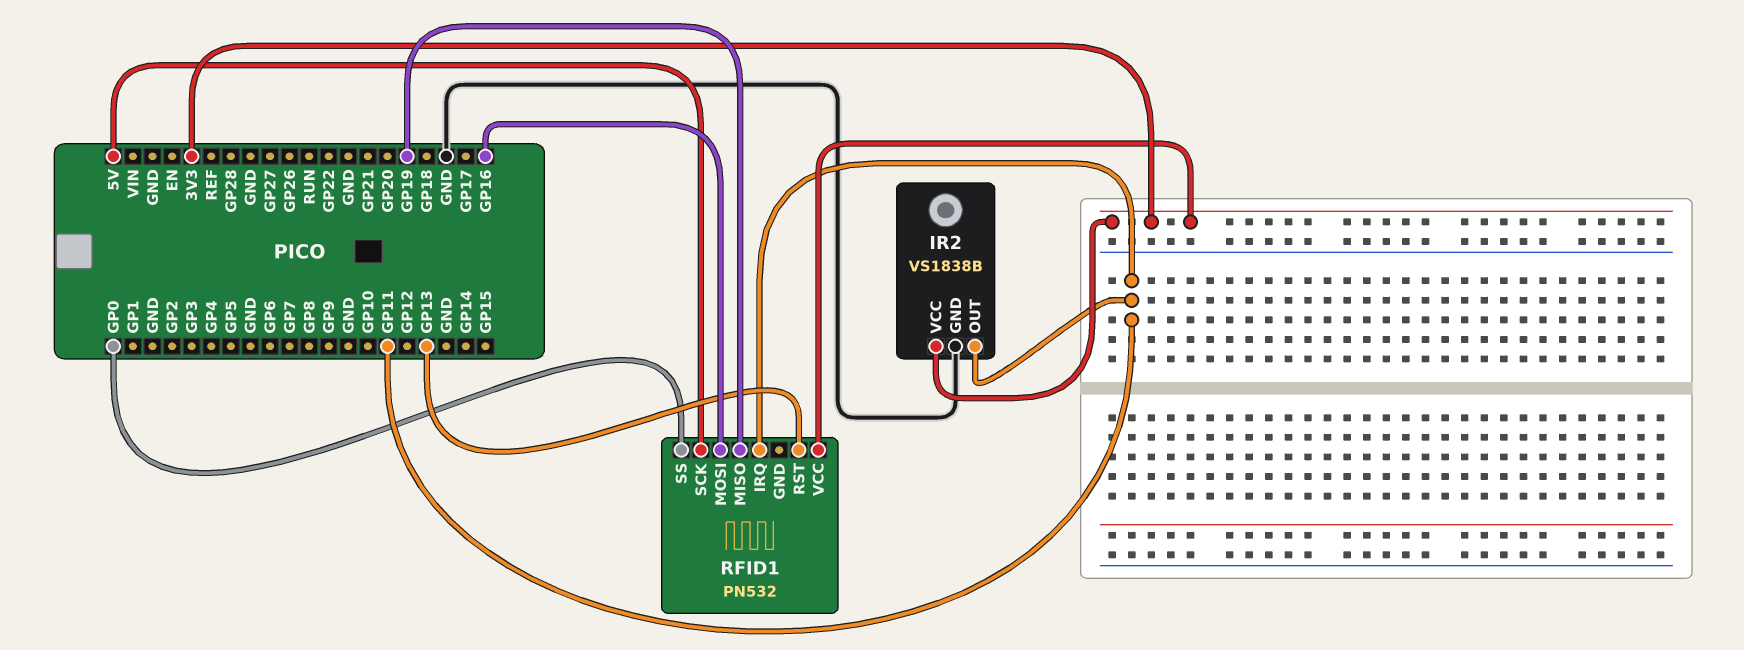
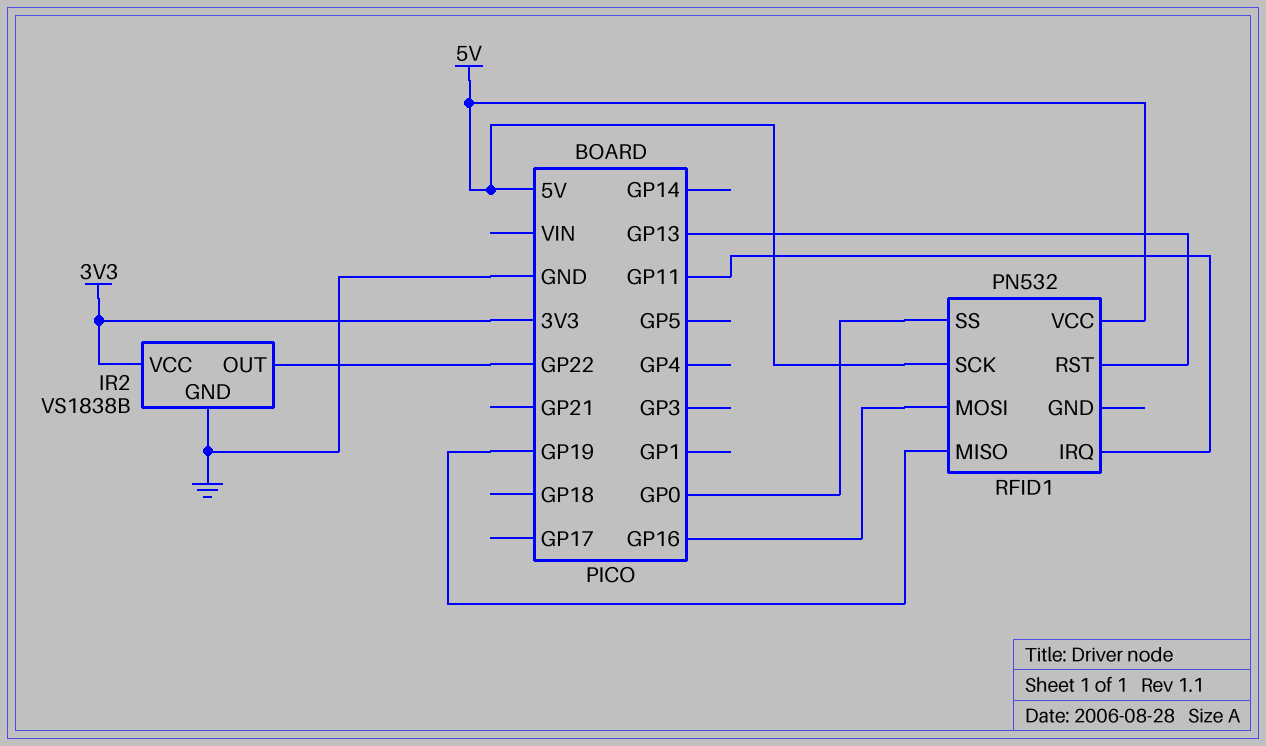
IR2 pin OUT: GP11 -> GP22
RFID1 pin VCC: 3V3 -> 5V

